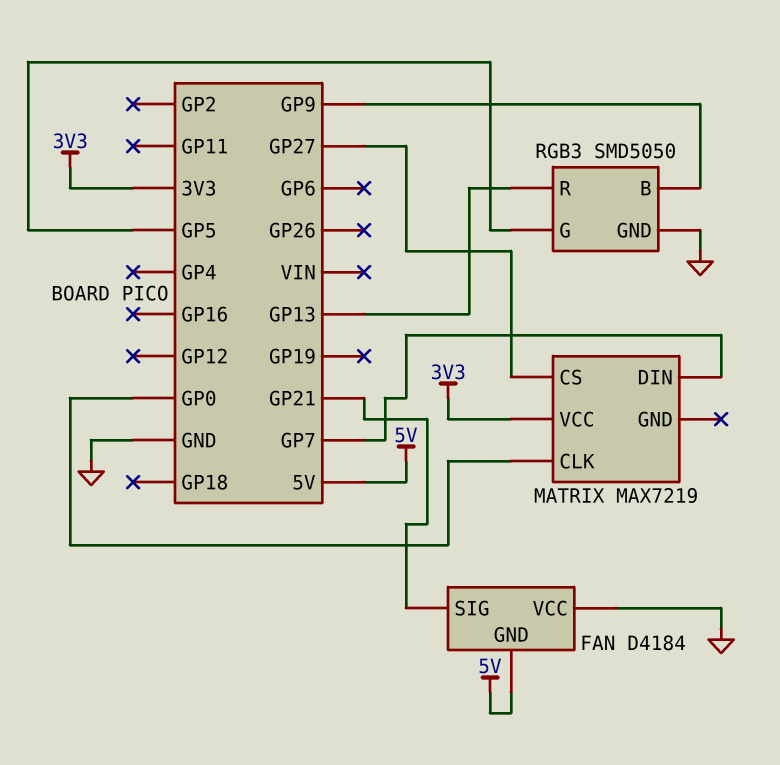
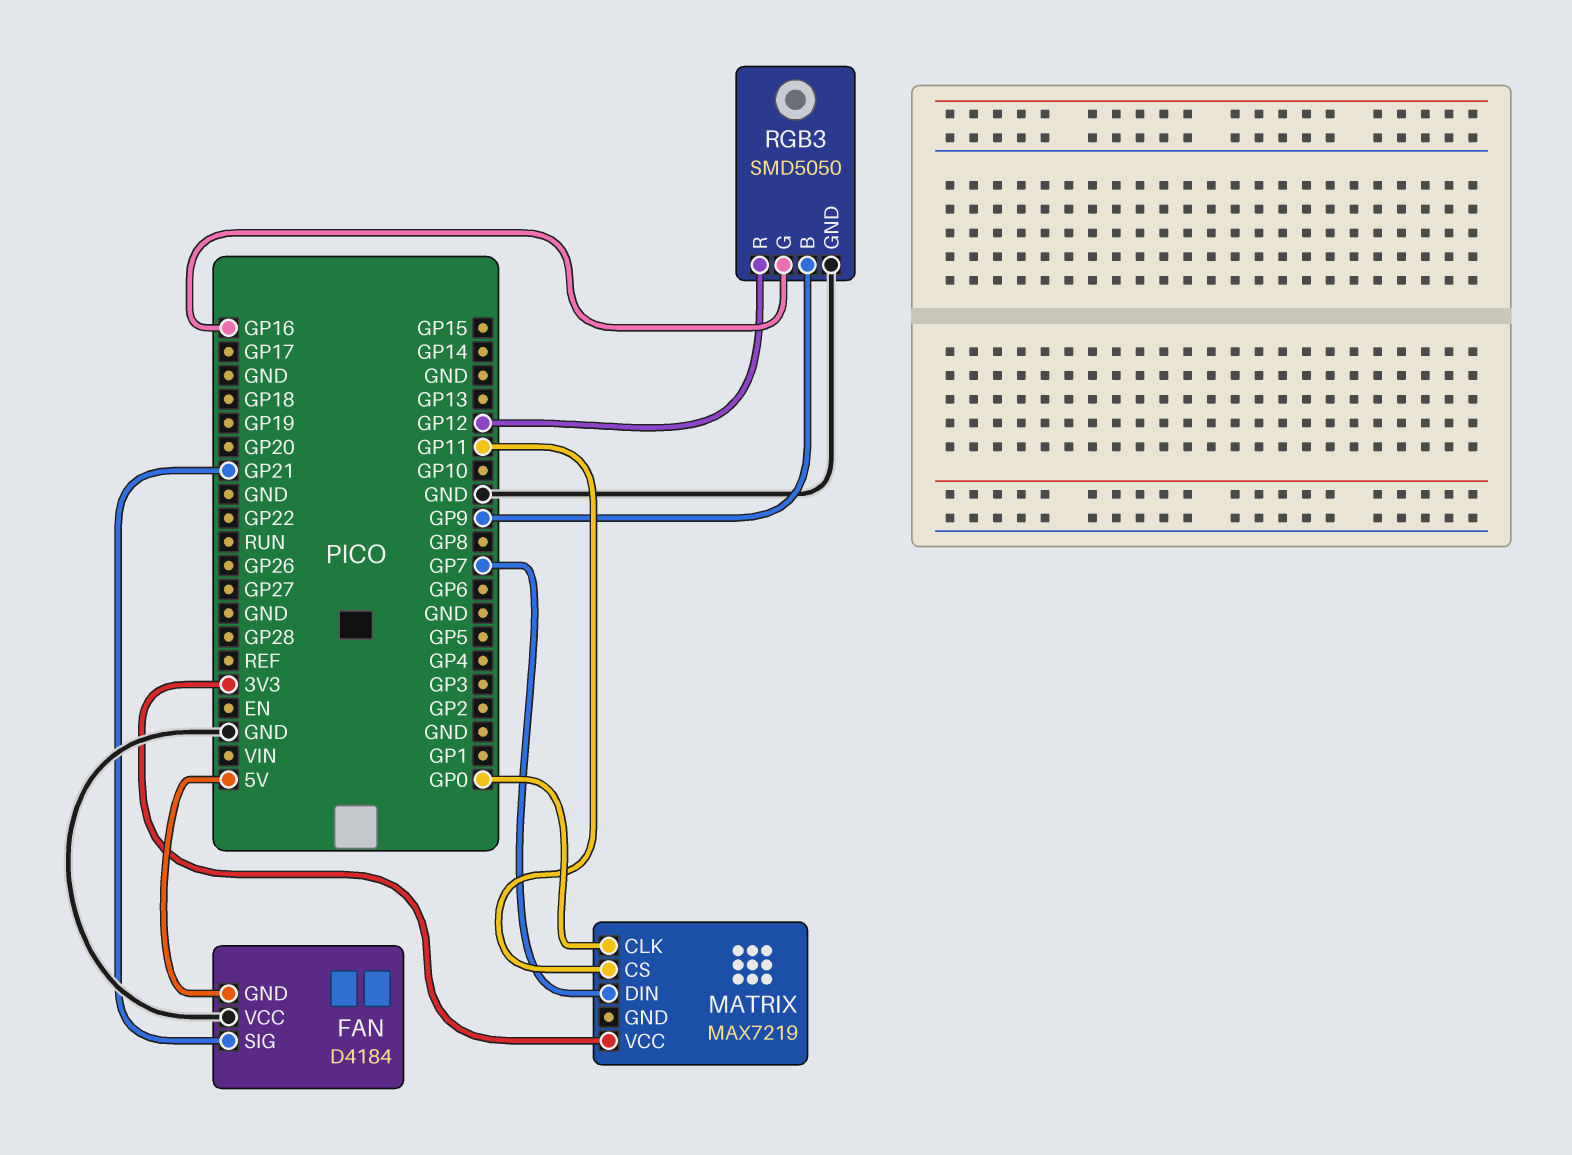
MATRIX pin CS: GP27 -> GP11
RGB3 pin G: GP5 -> GP16
RGB3 pin R: GP13 -> GP12

